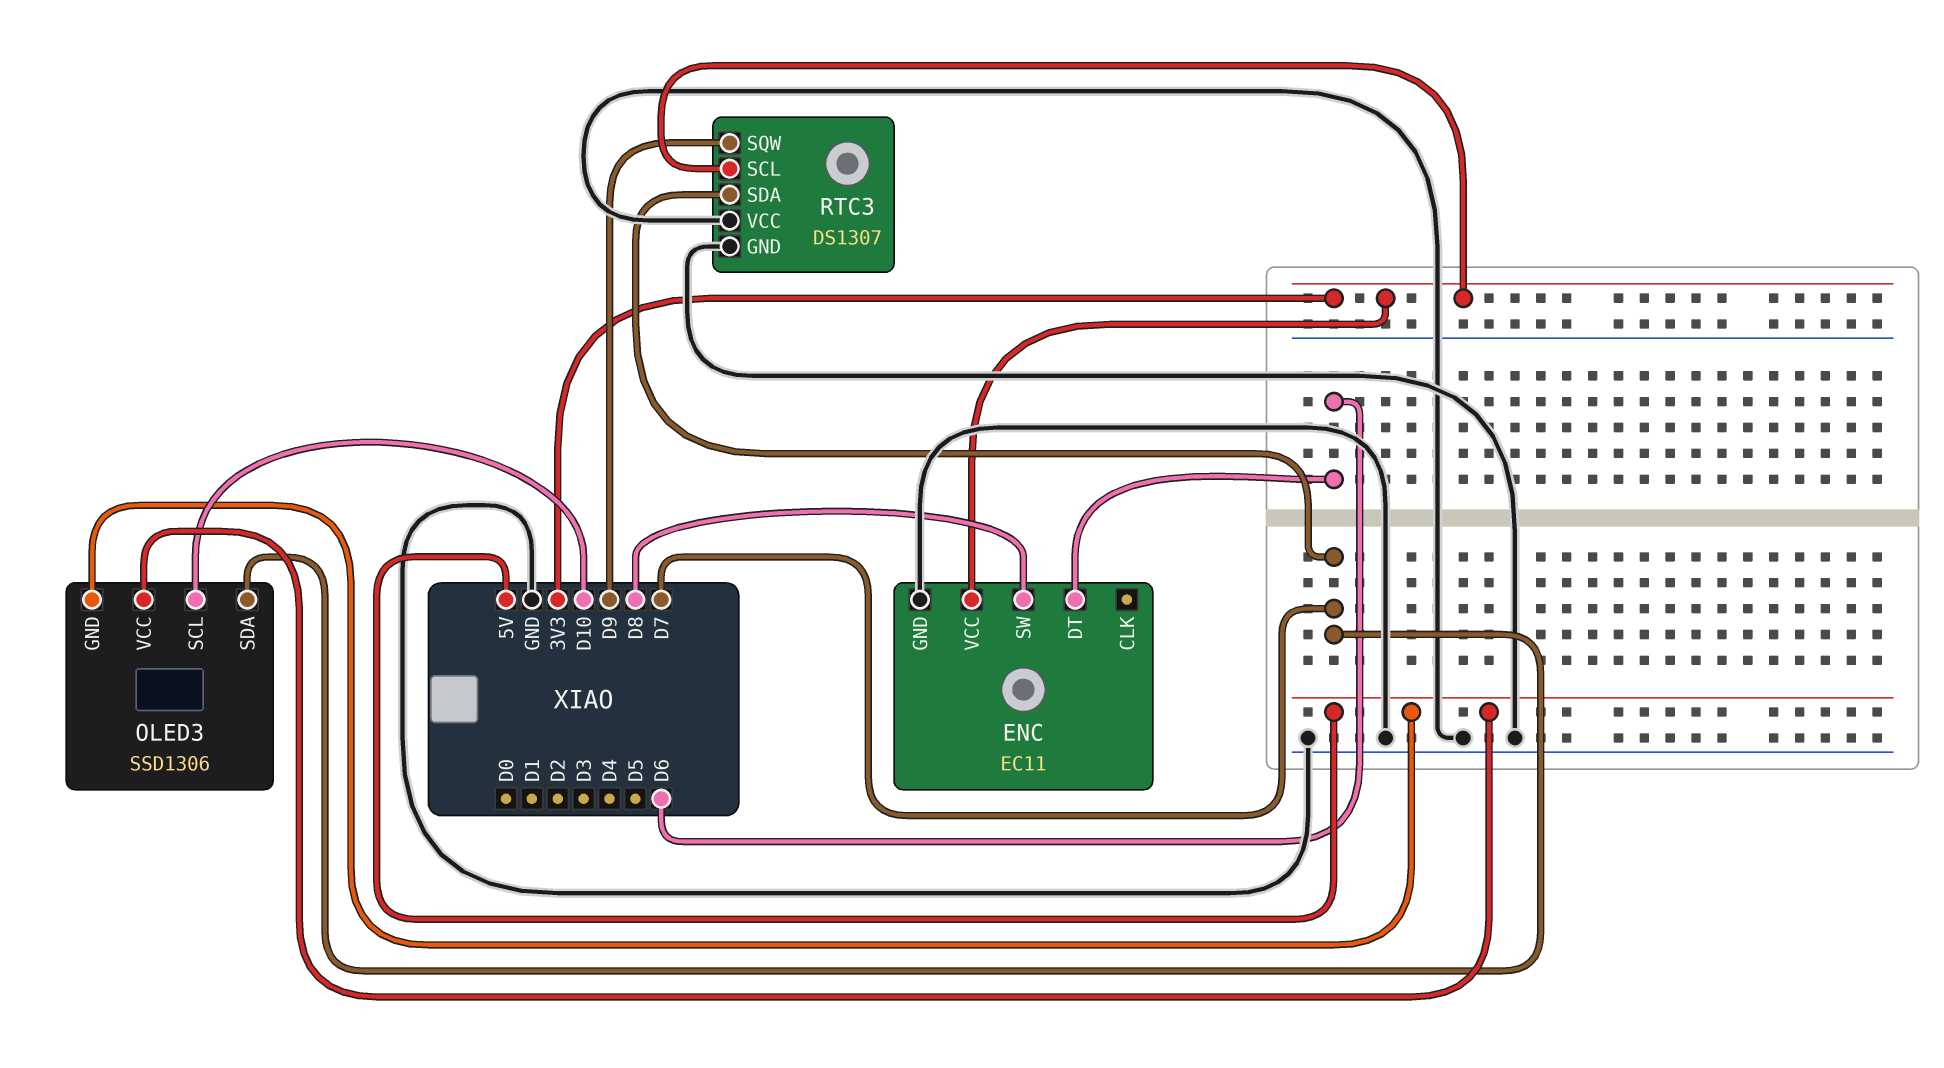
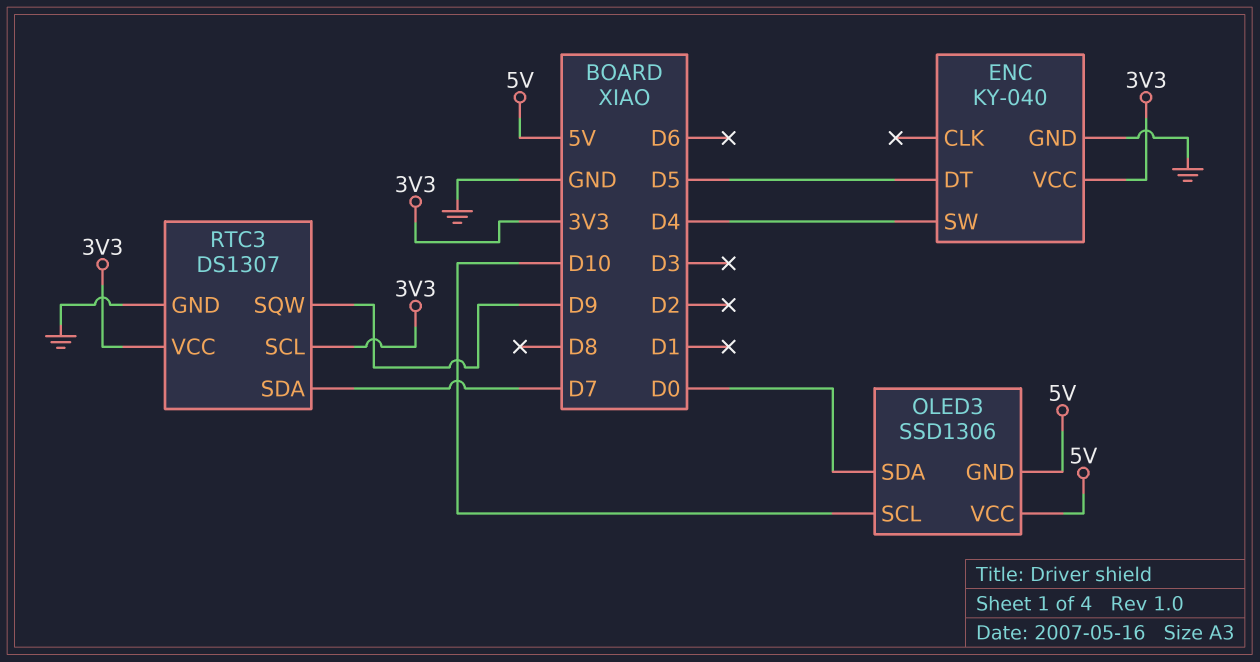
ENC: EC11 -> KY-040
ENC pin DT: D6 -> D5
ENC pin SW: D8 -> D4
OLED3 pin SDA: D7 -> D0
RTC3 pin VCC: GND -> 3V3

